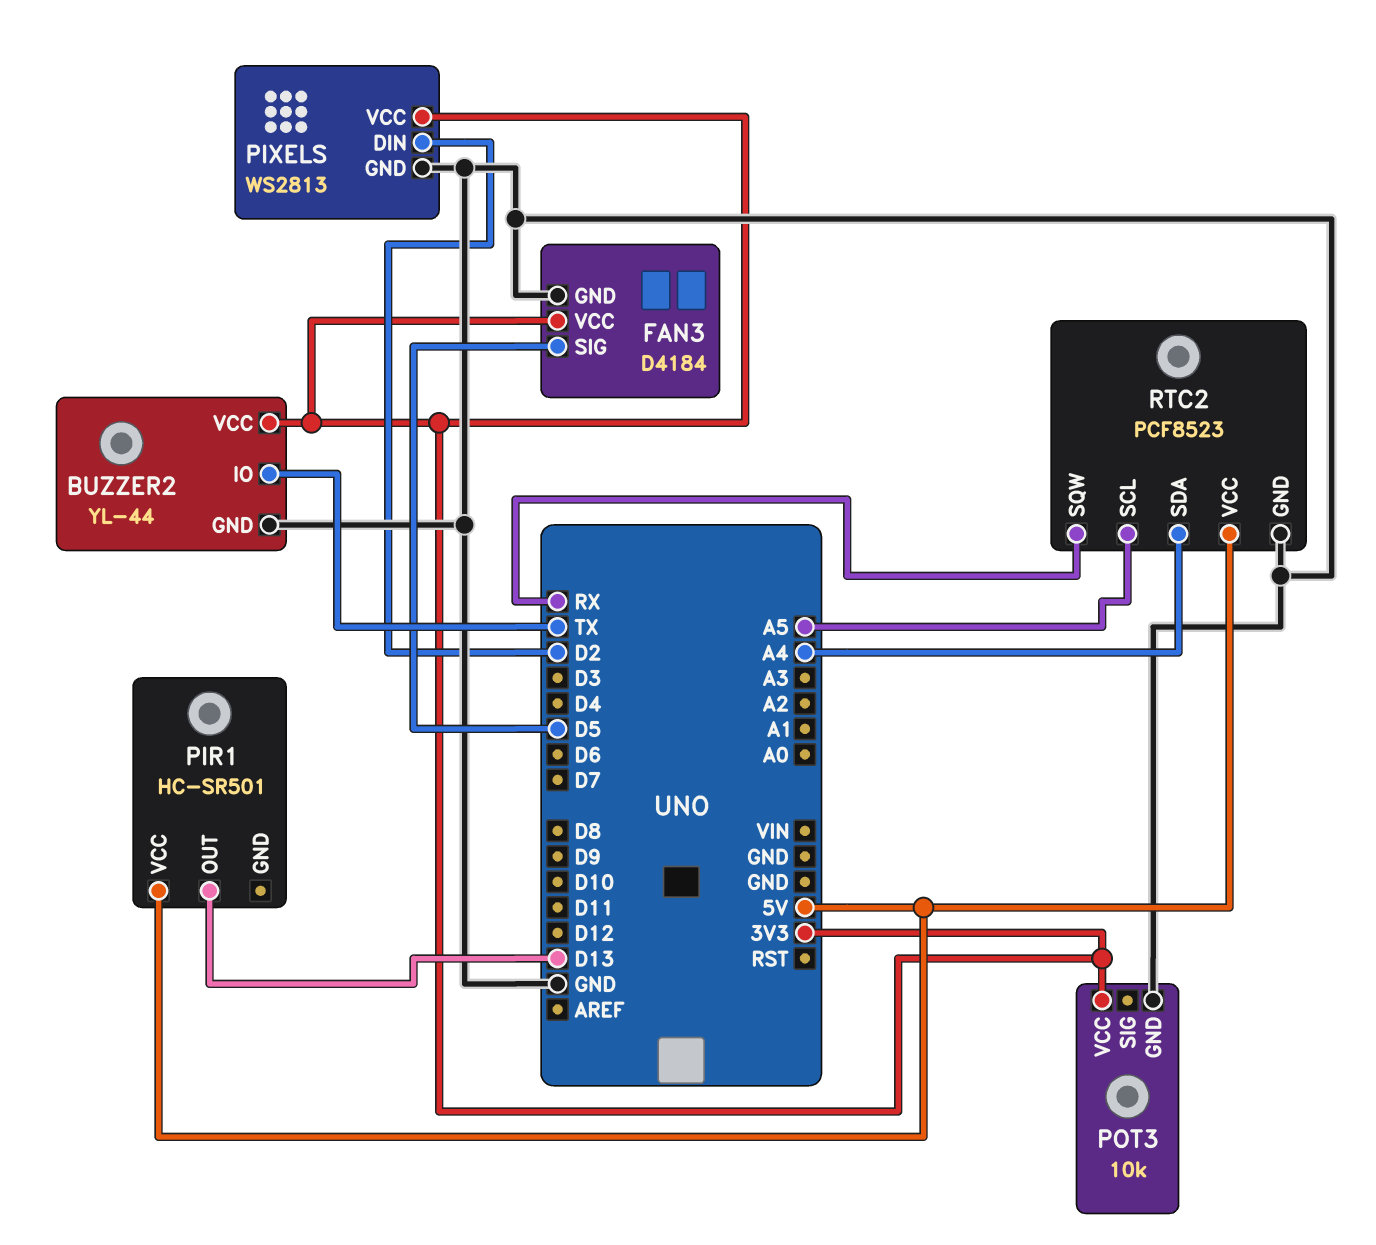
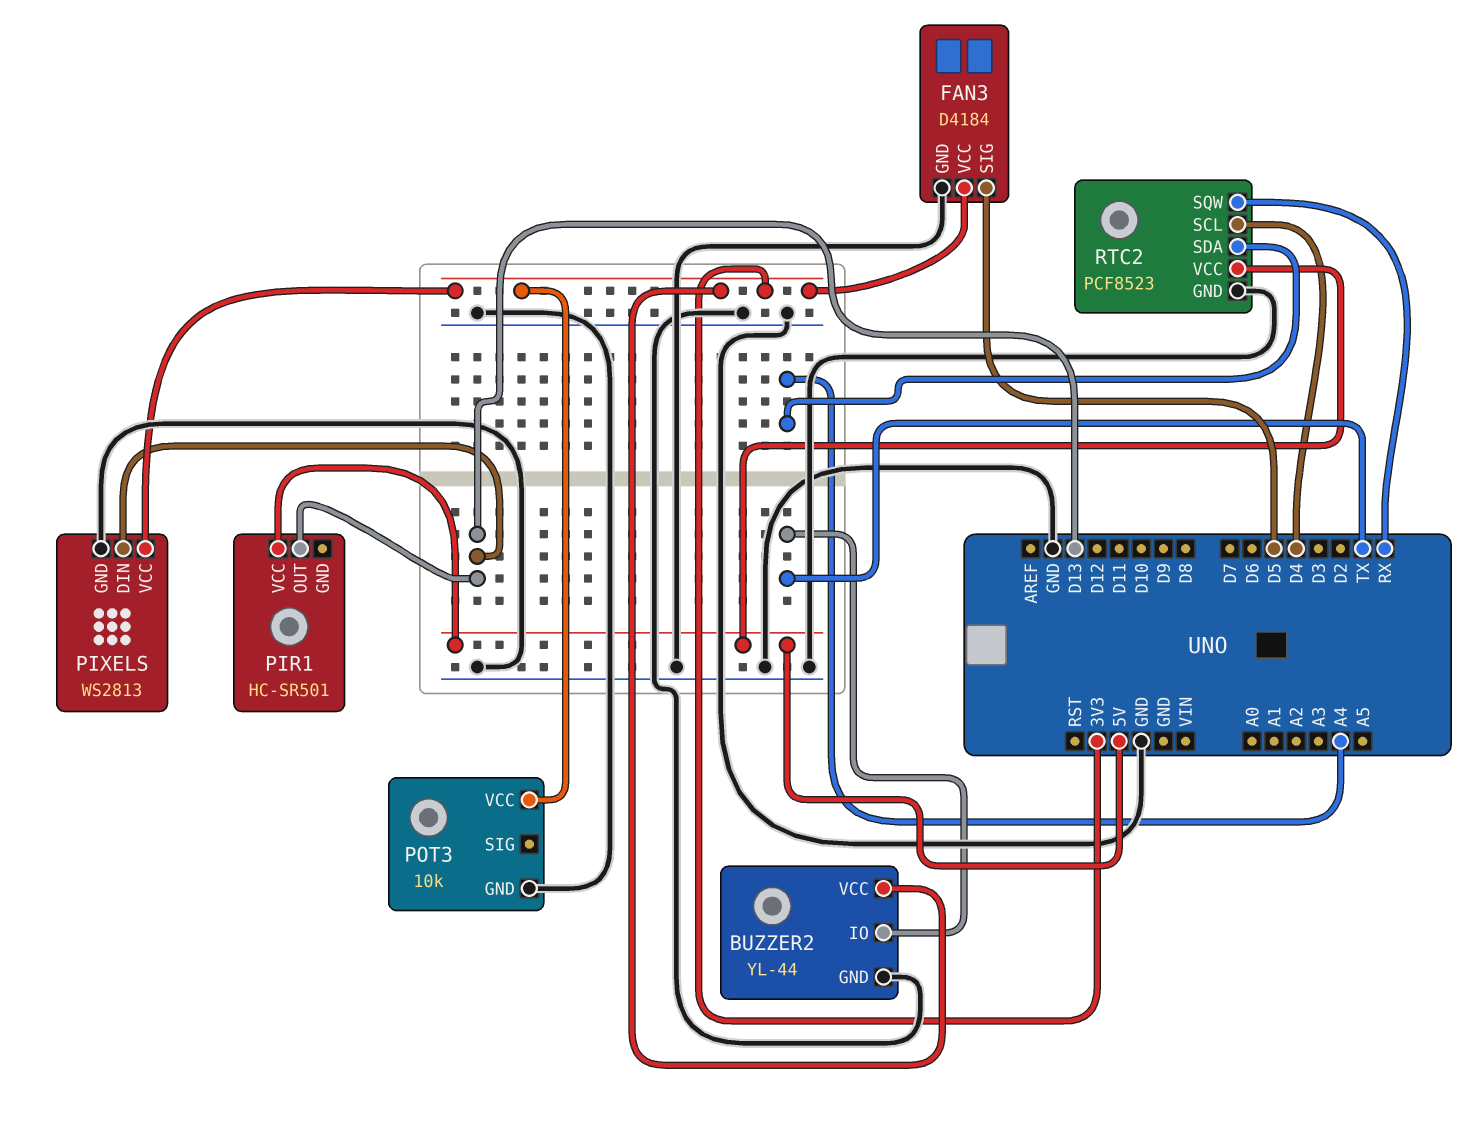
PIXELS pin DIN: D2 -> D13
RTC2 pin SCL: A5 -> D4

